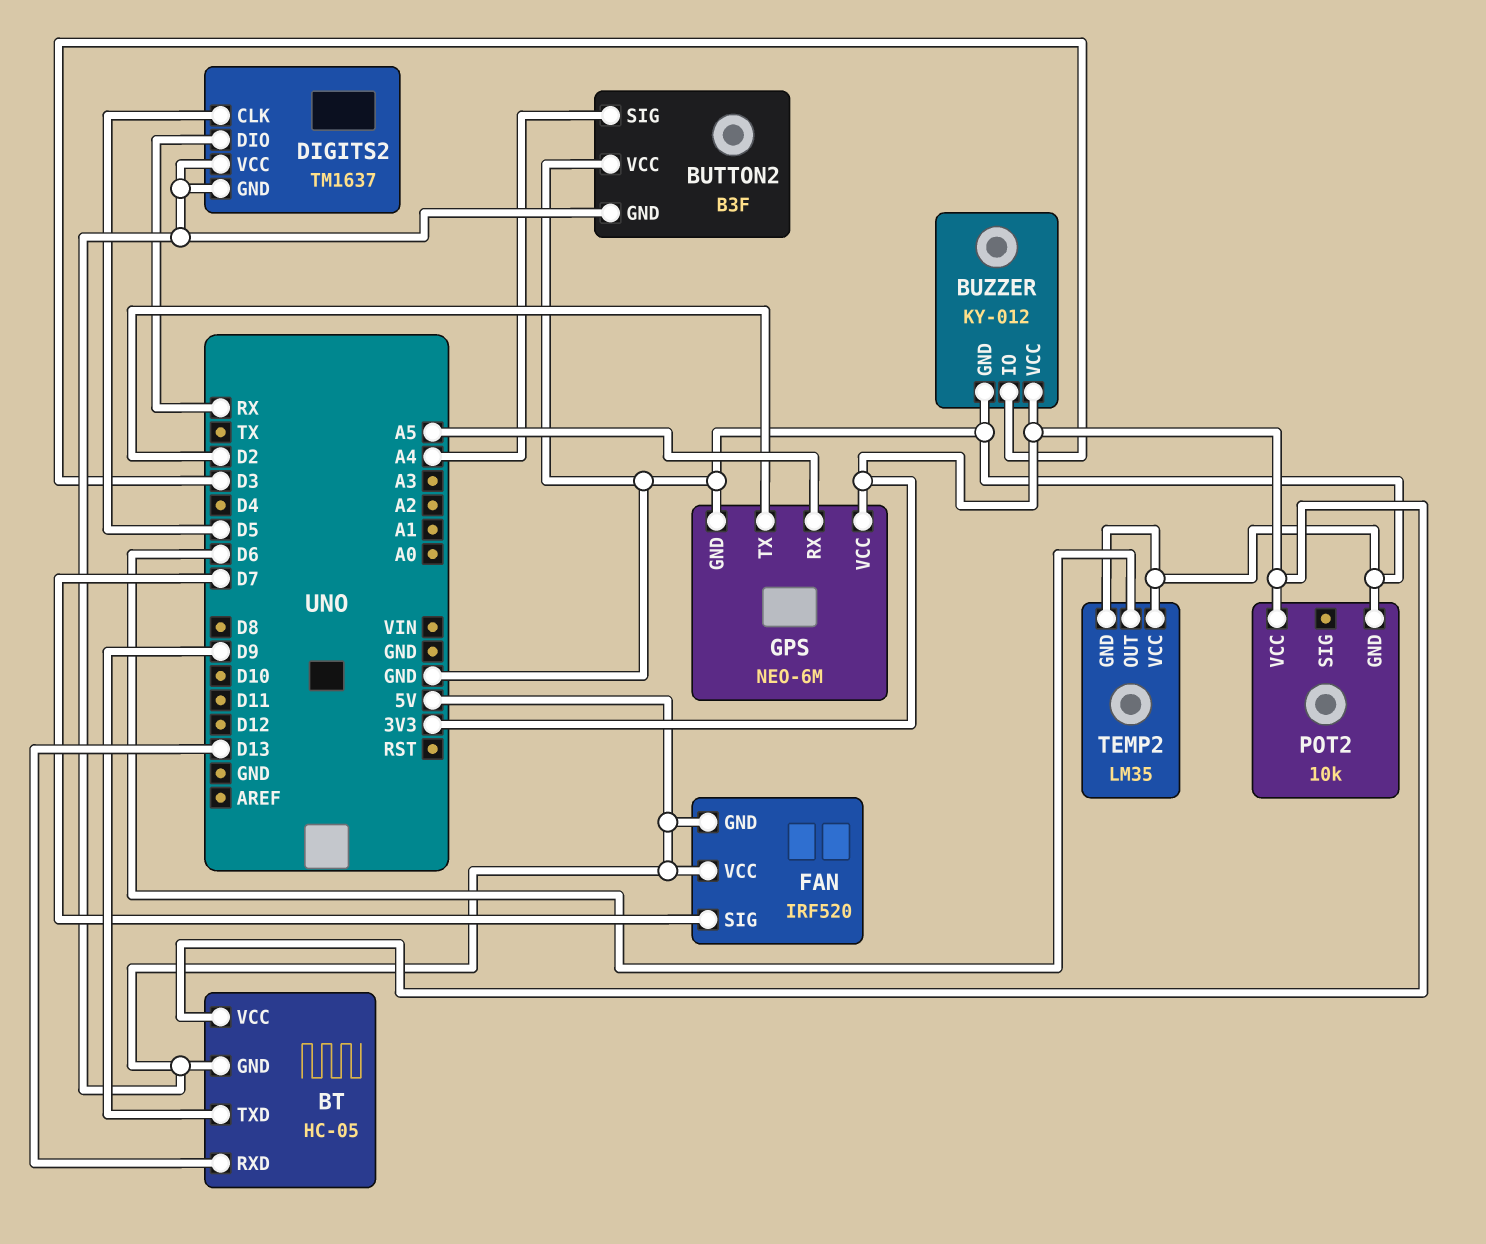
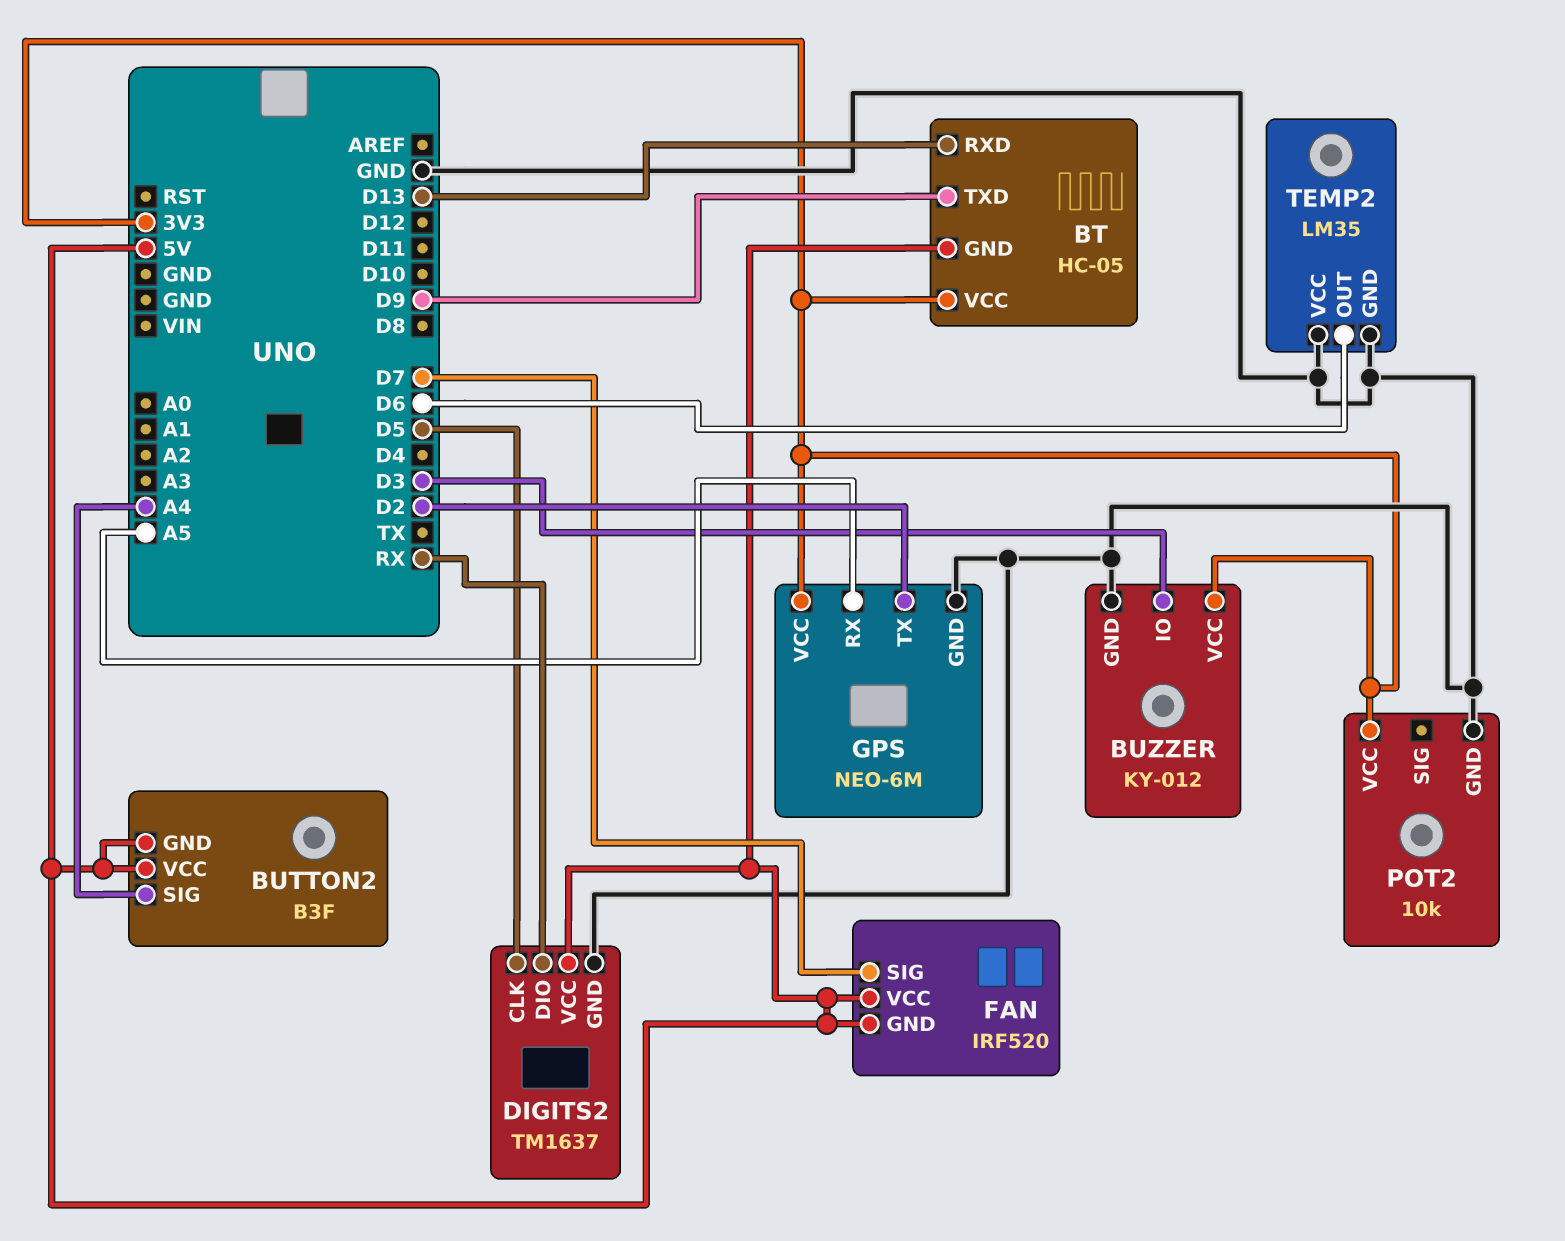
BUTTON2 pin VCC: GND -> 5V
DIGITS2 pin GND: 5V -> GND

